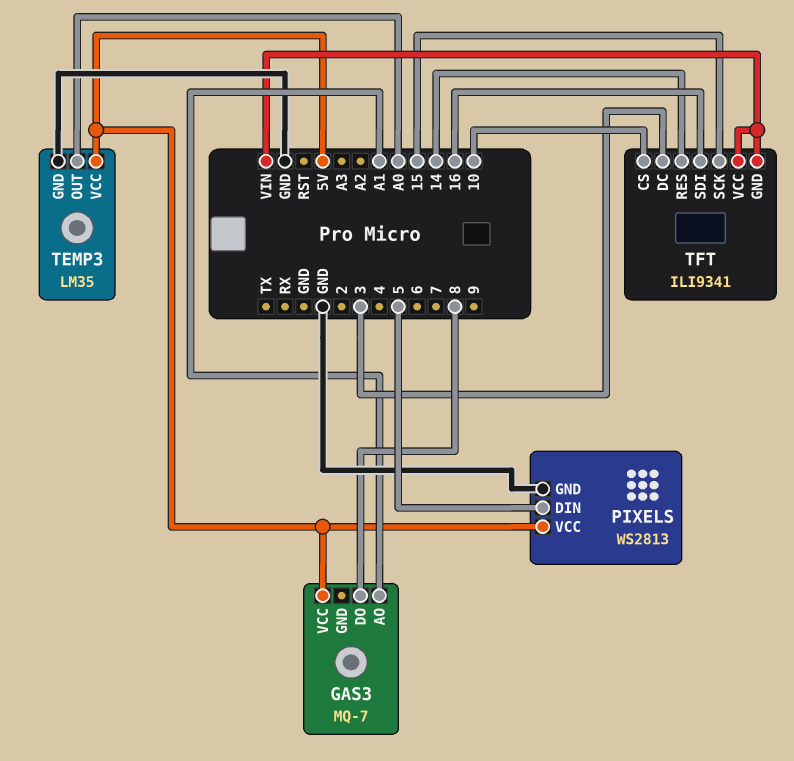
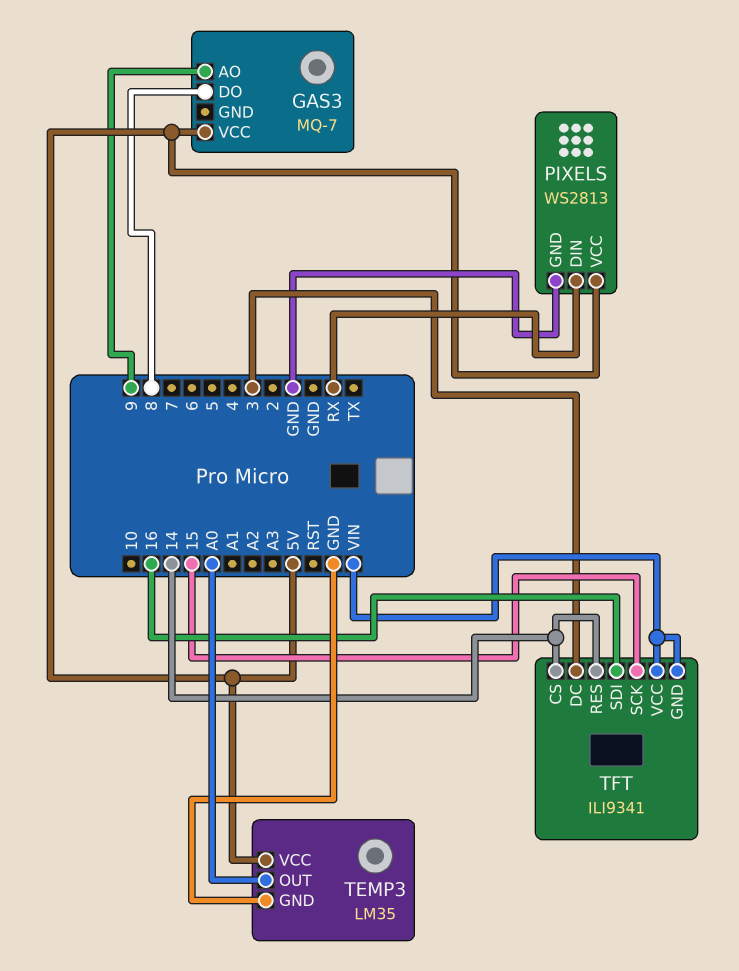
GAS3 pin AO: A1 -> 9
PIXELS pin DIN: 5 -> RX
TFT pin CS: 10 -> 14

